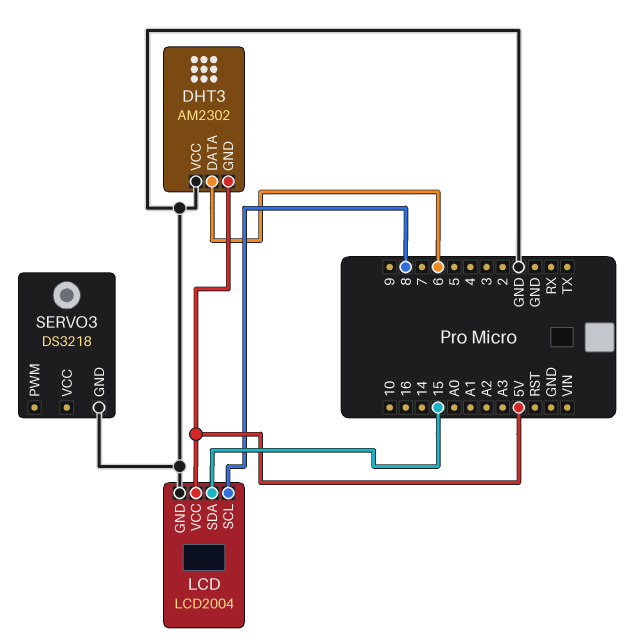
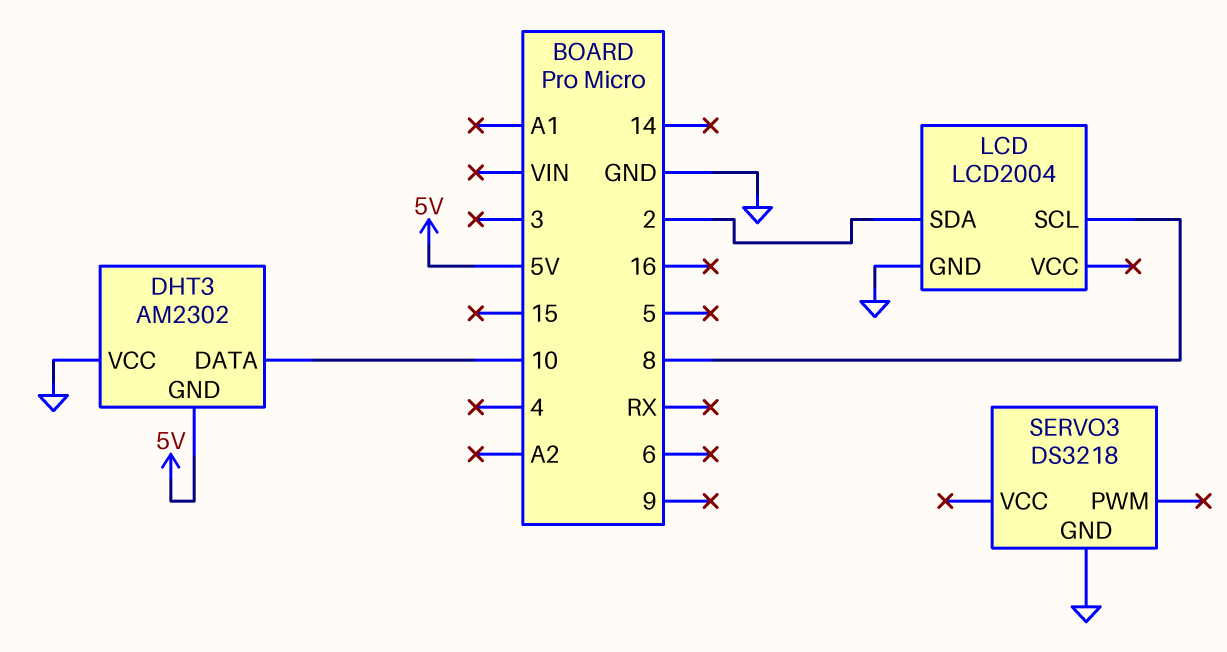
DHT3 pin DATA: 6 -> 10
LCD pin SDA: 15 -> 2
LCD pin VCC: 5V -> none

